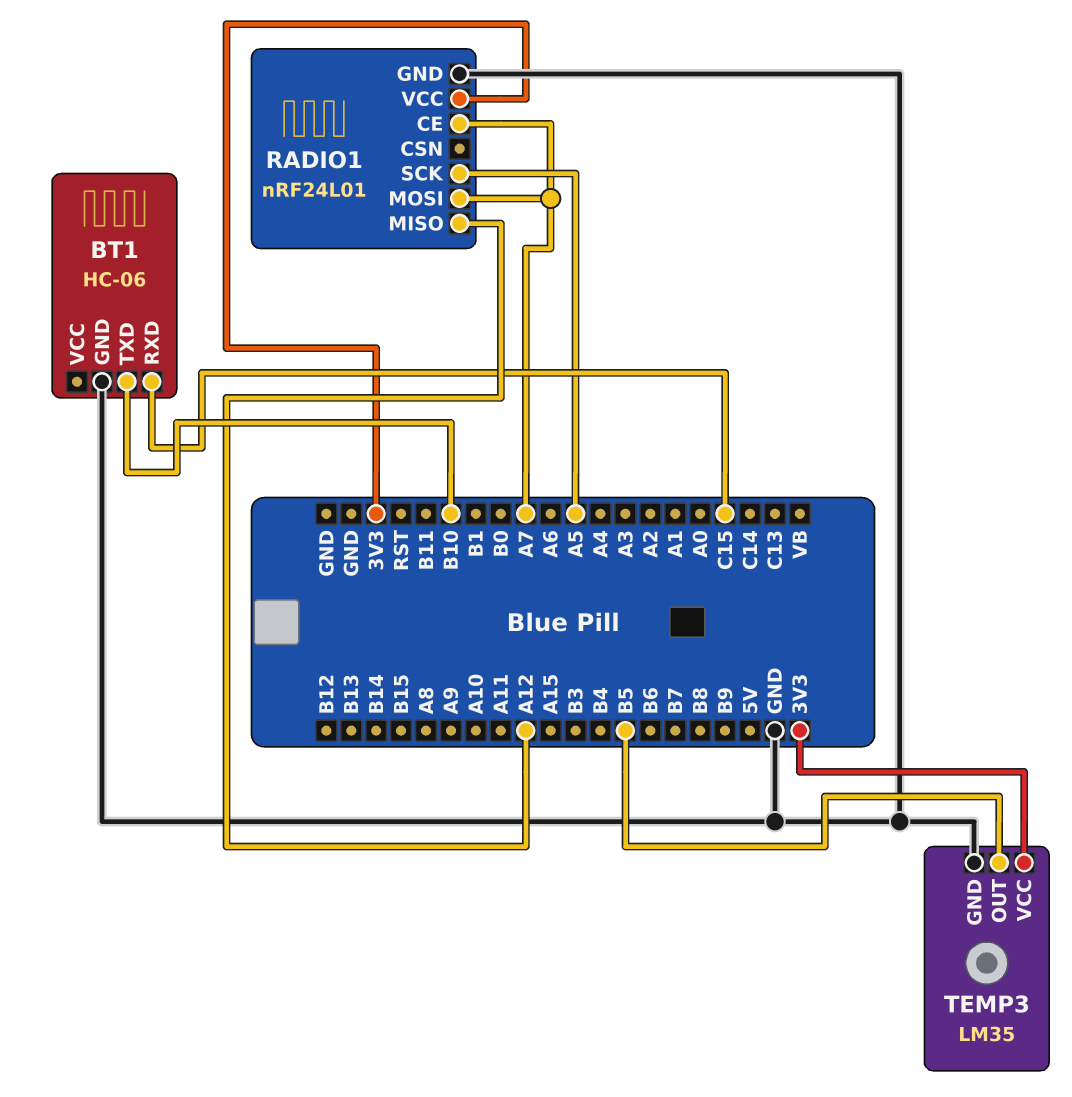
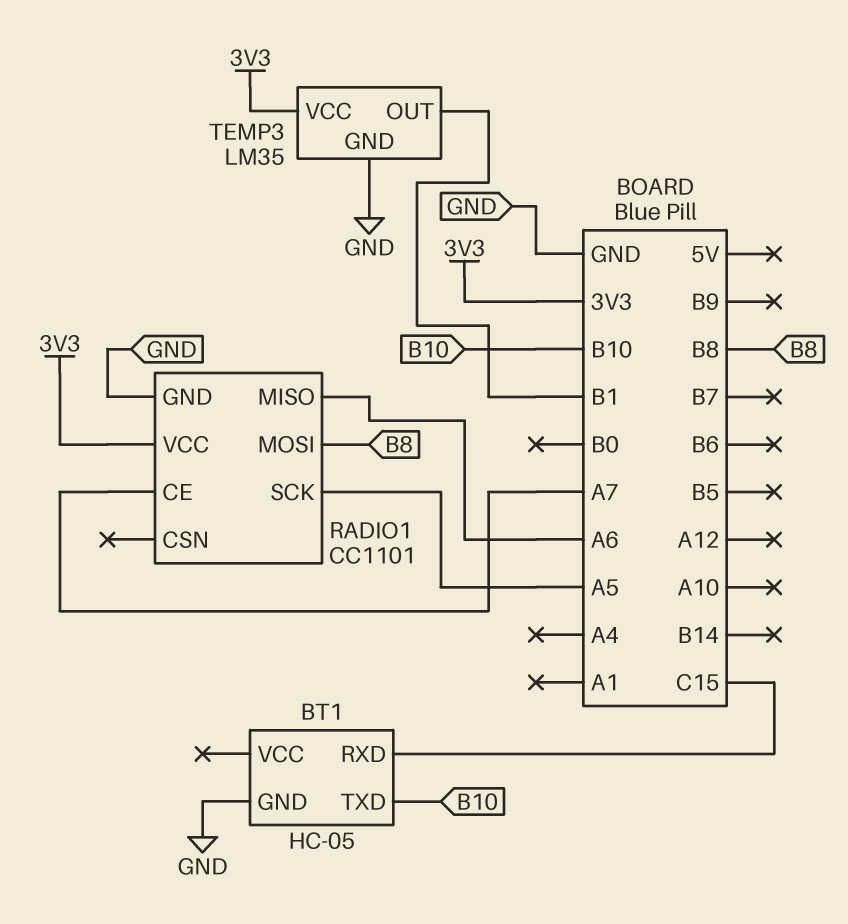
BT1: HC-06 -> HC-05
RADIO1: nRF24L01 -> CC1101
RADIO1 pin MISO: A12 -> A6
RADIO1 pin MOSI: A7 -> B8
TEMP3 pin OUT: B5 -> B1

